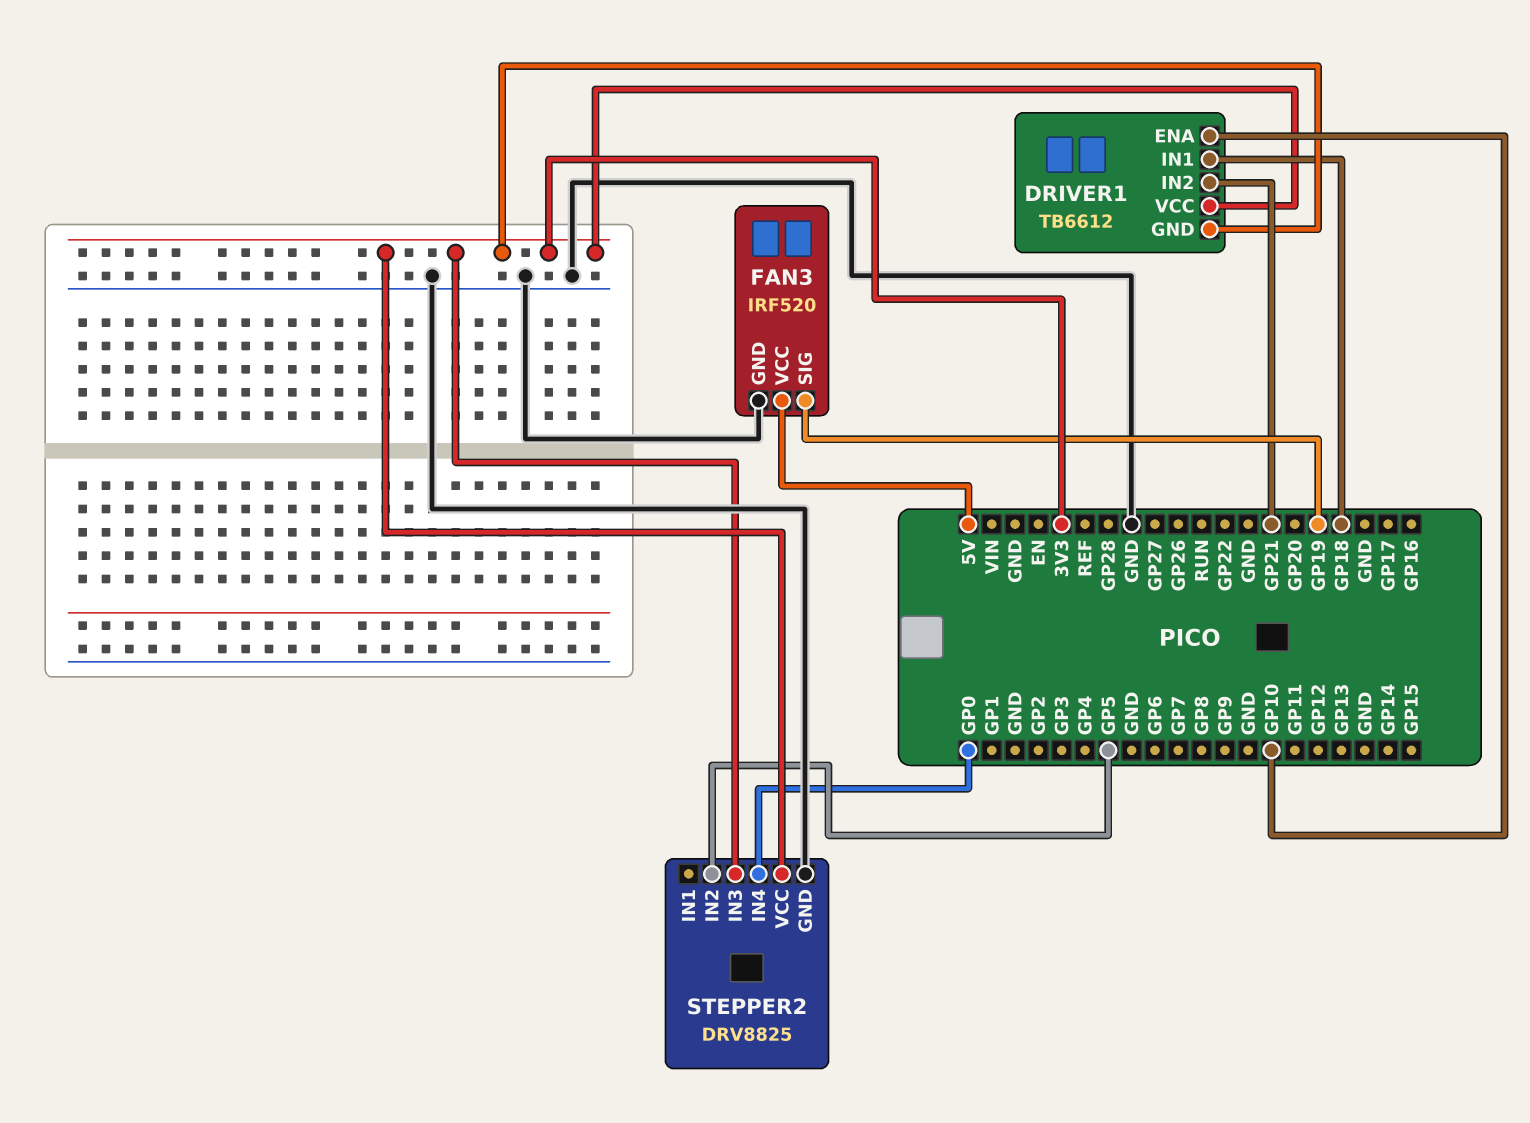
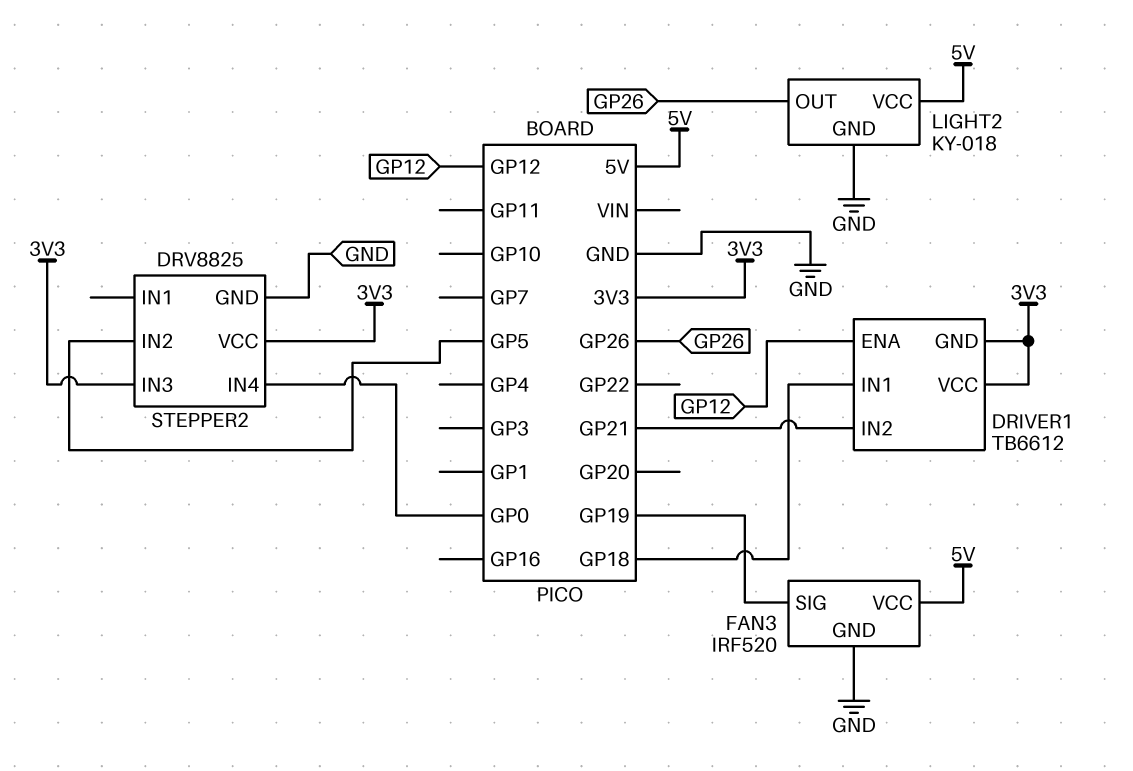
DRIVER1 pin ENA: GP10 -> GP12
LIGHT2: none -> KY-018
LIGHT2 pin GND: none -> GND
LIGHT2 pin OUT: none -> GP26
LIGHT2 pin VCC: none -> 5V

